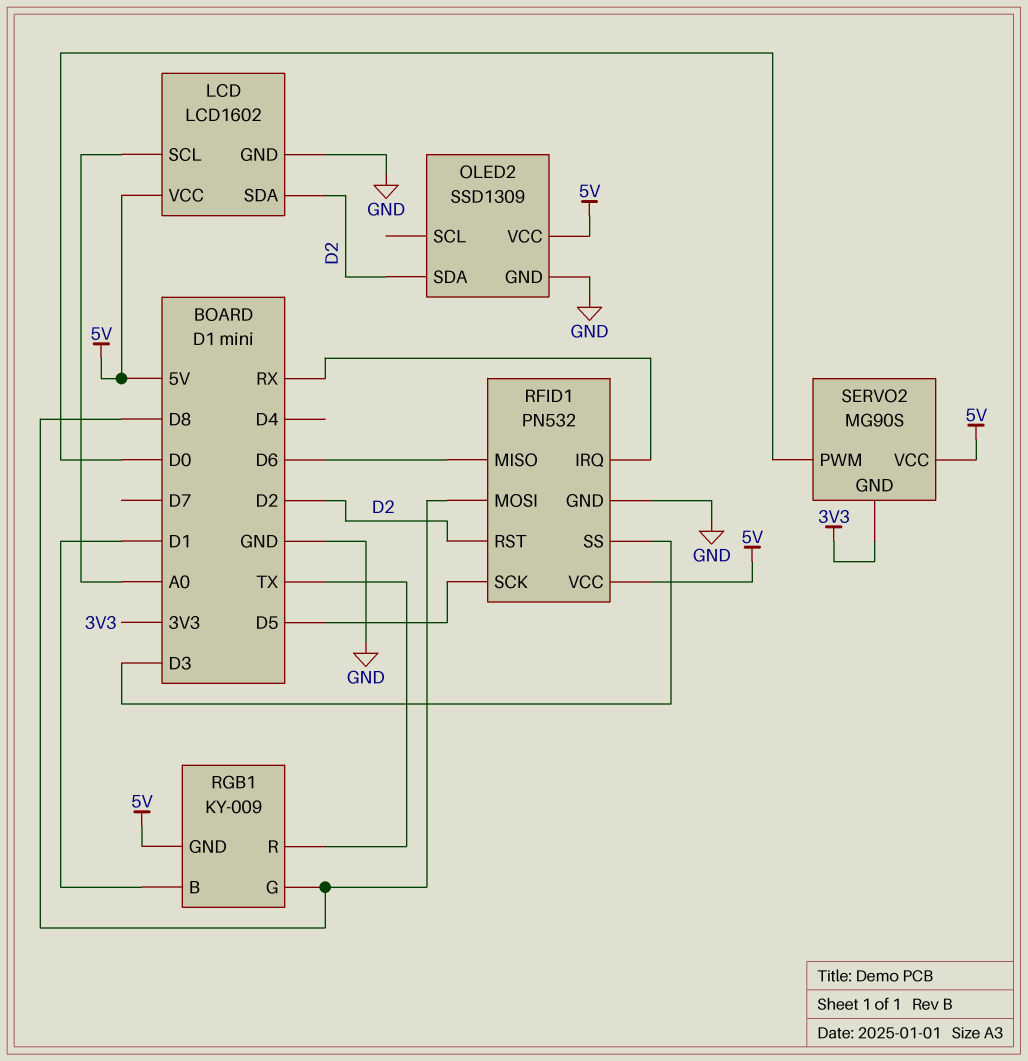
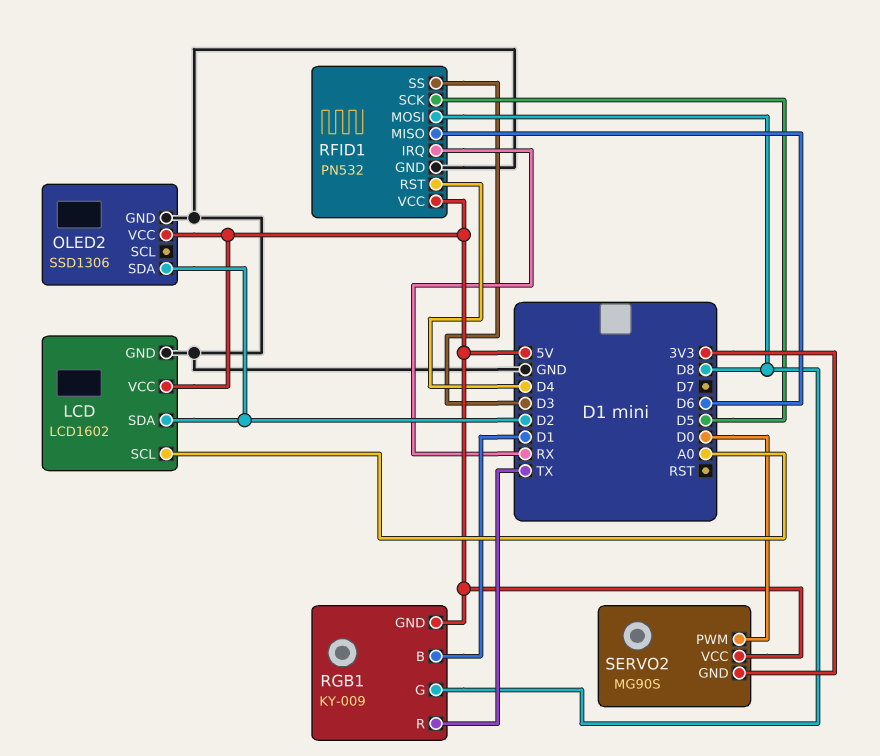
OLED2: SSD1309 -> SSD1306
RFID1 pin RST: D2 -> D4

